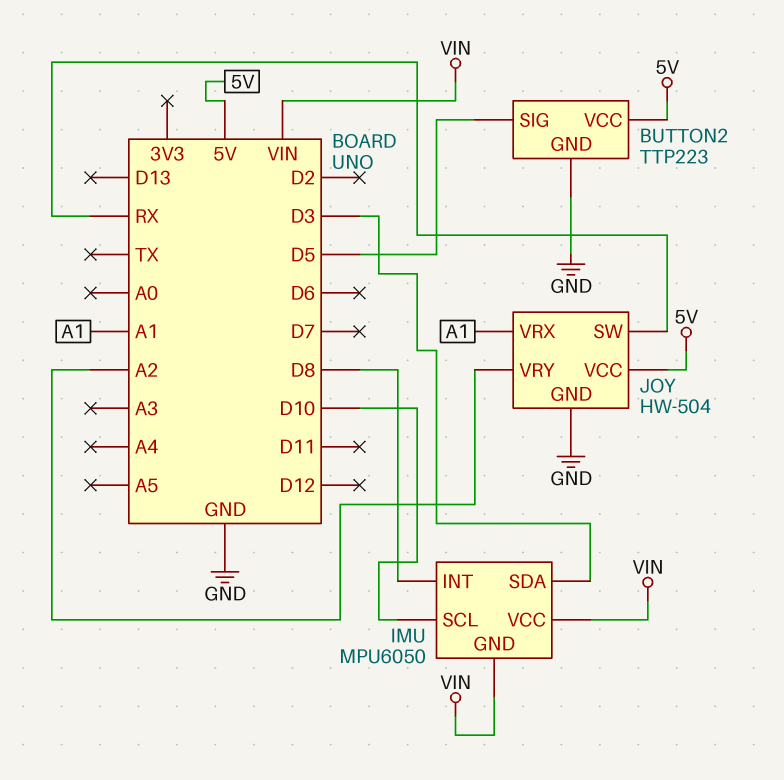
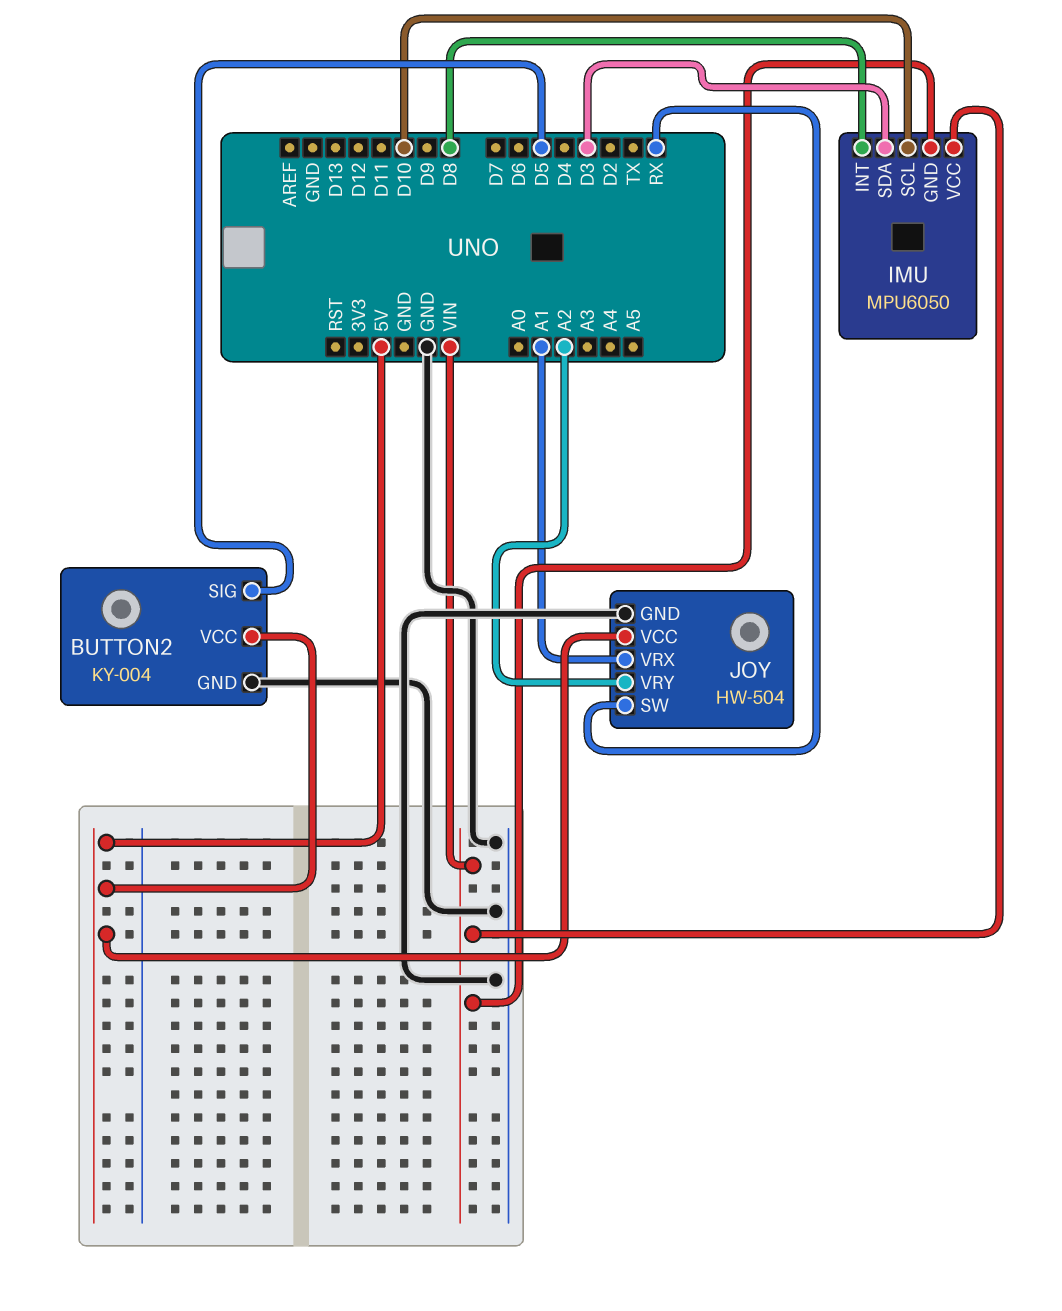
BUTTON2: TTP223 -> KY-004

